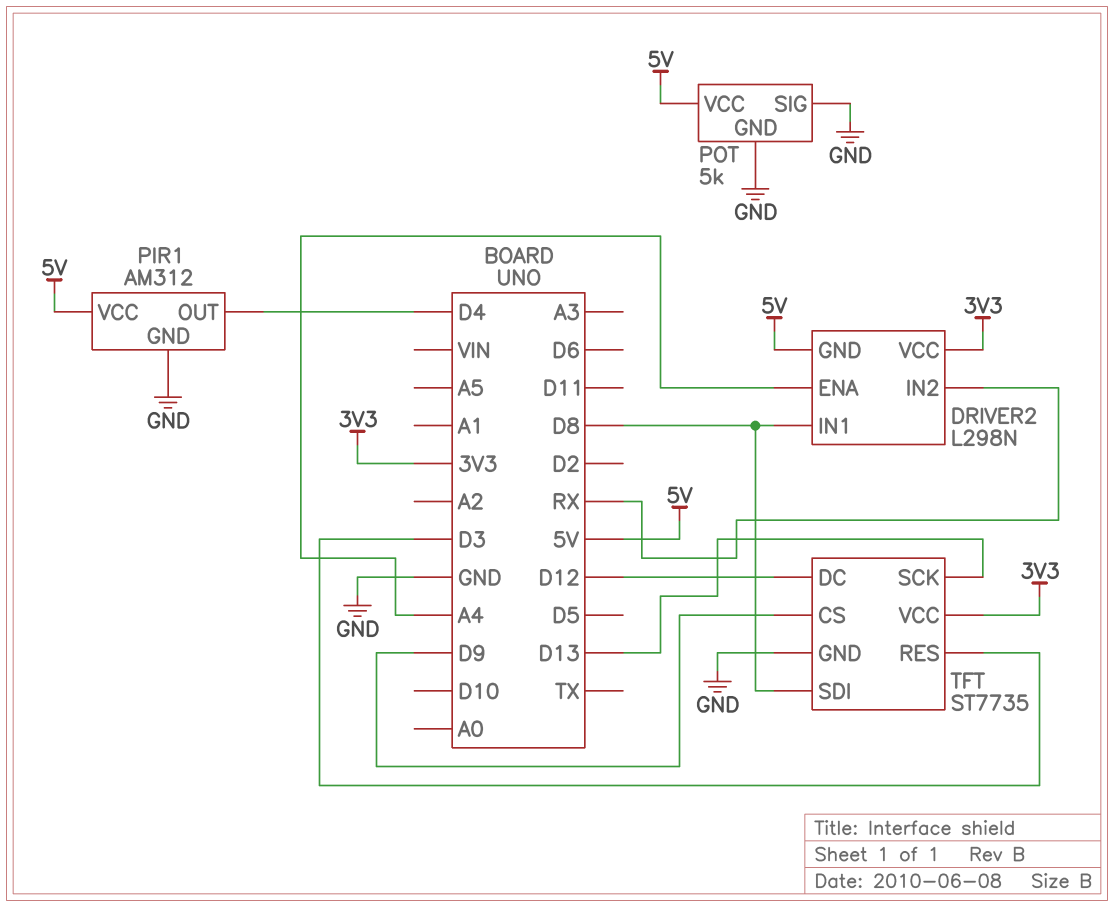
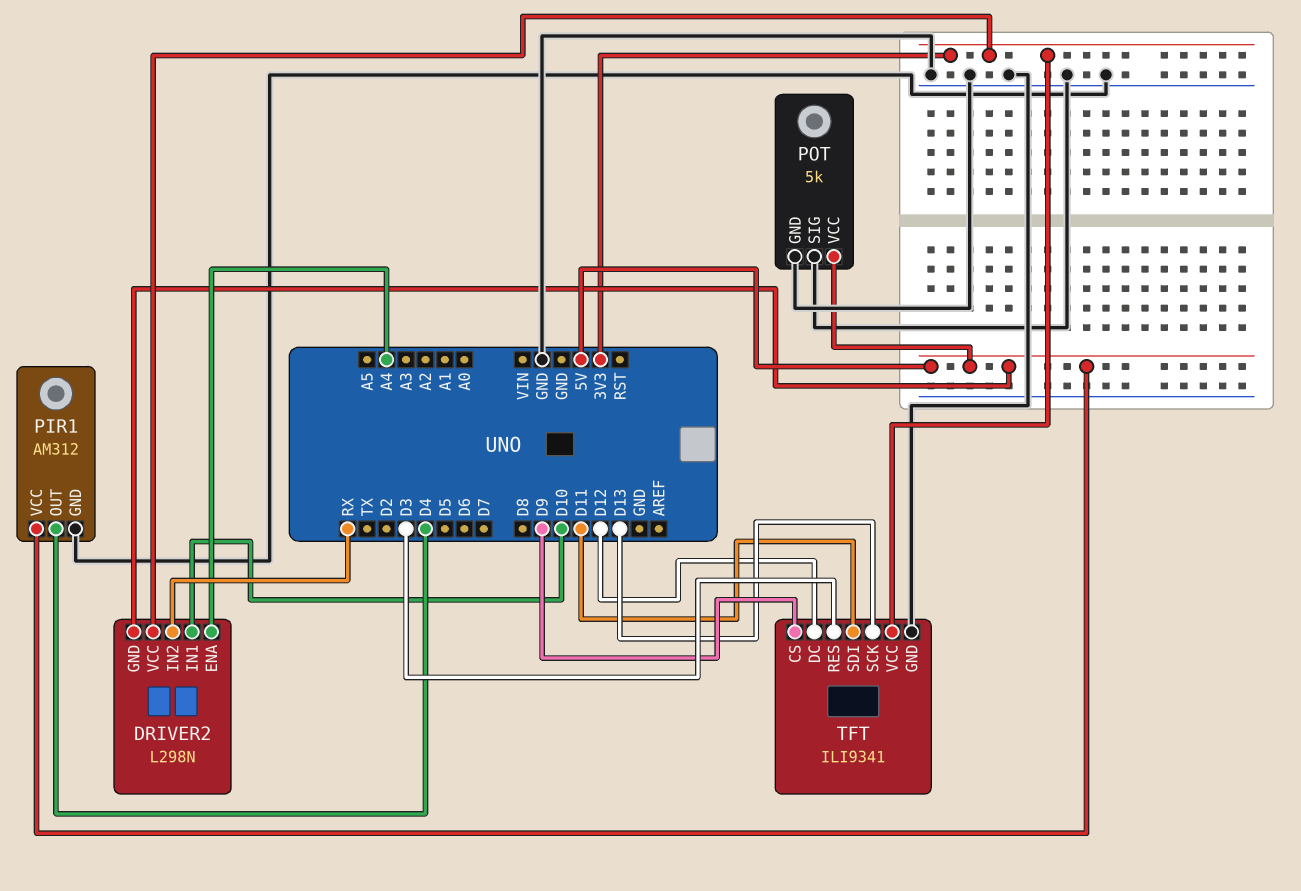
DRIVER2 pin IN1: D8 -> D10
TFT: ST7735 -> ILI9341
TFT pin SDI: D8 -> D11

